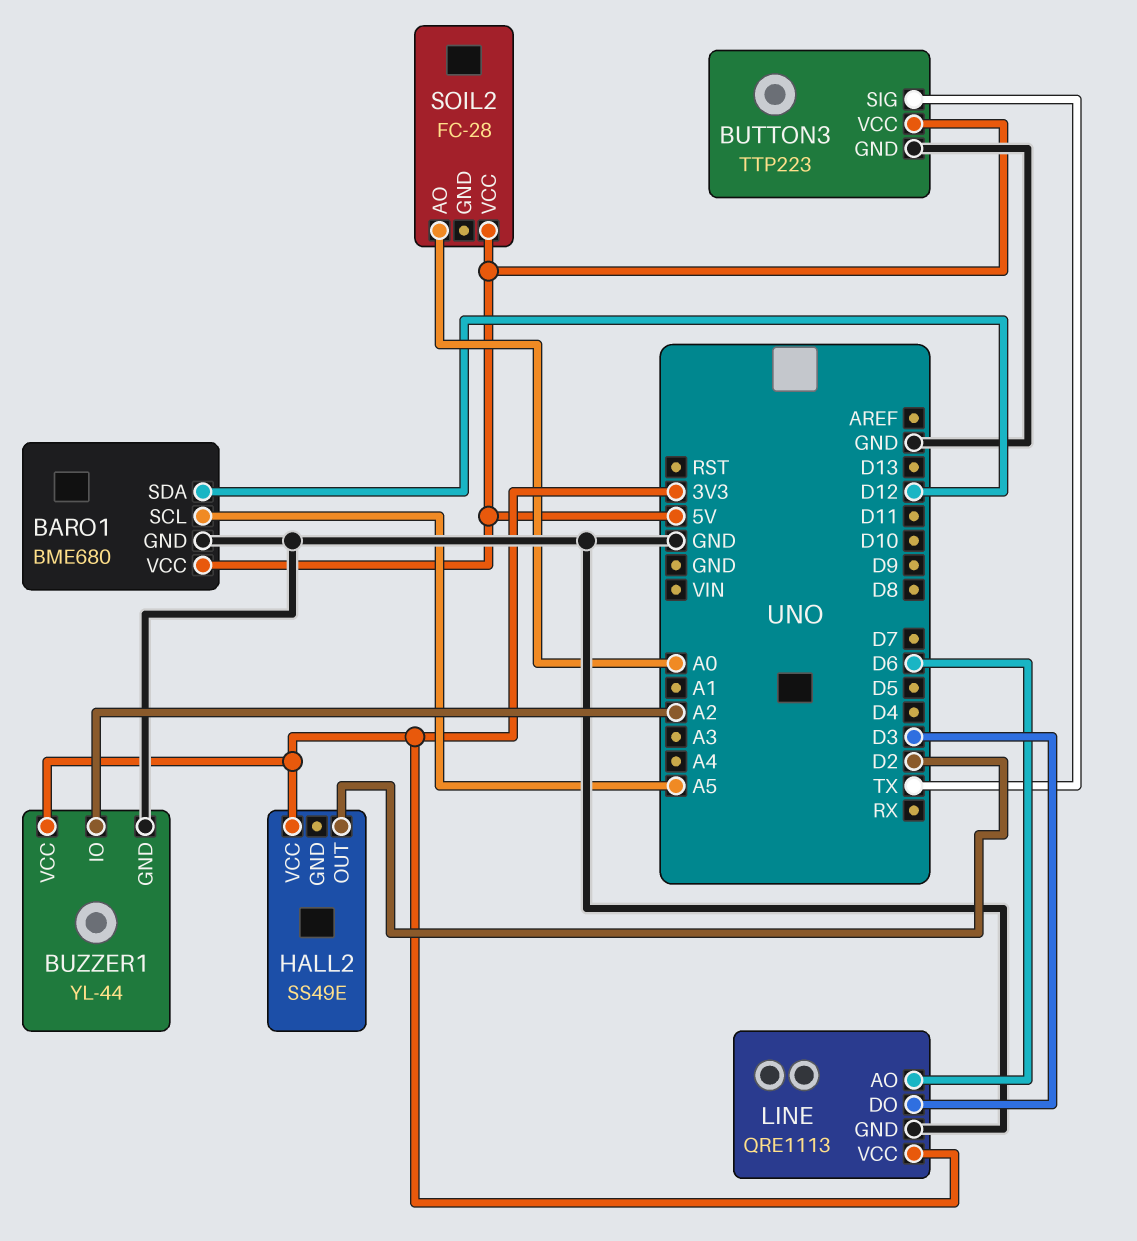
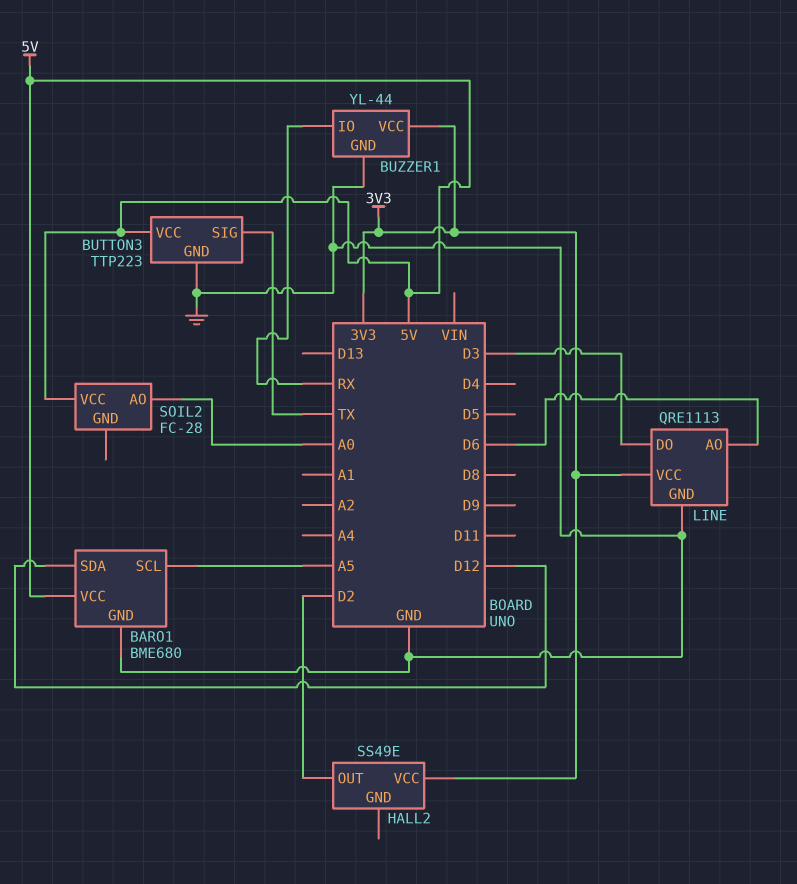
BUZZER1 pin IO: A2 -> RX

